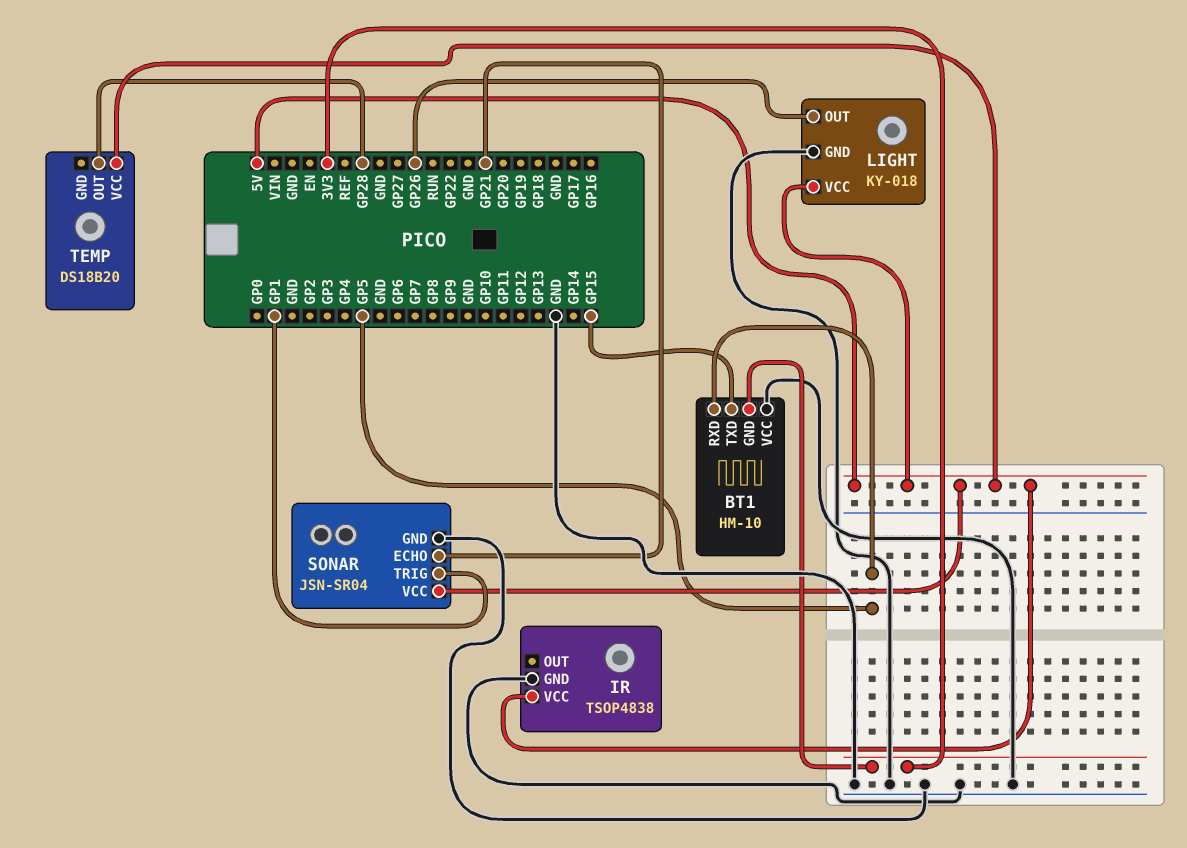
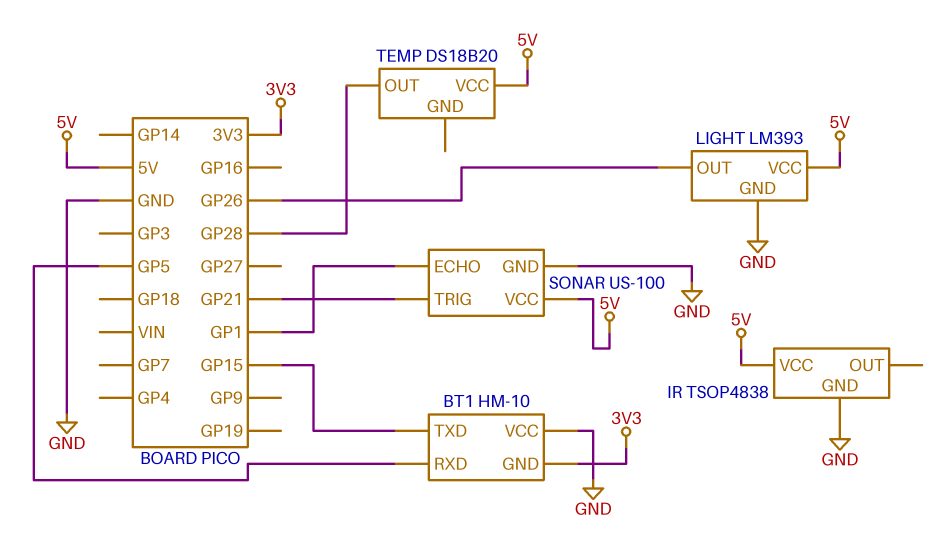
LIGHT: KY-018 -> LM393
SONAR: JSN-SR04 -> US-100
SONAR pin ECHO: GP21 -> GP1
SONAR pin TRIG: GP1 -> GP21

